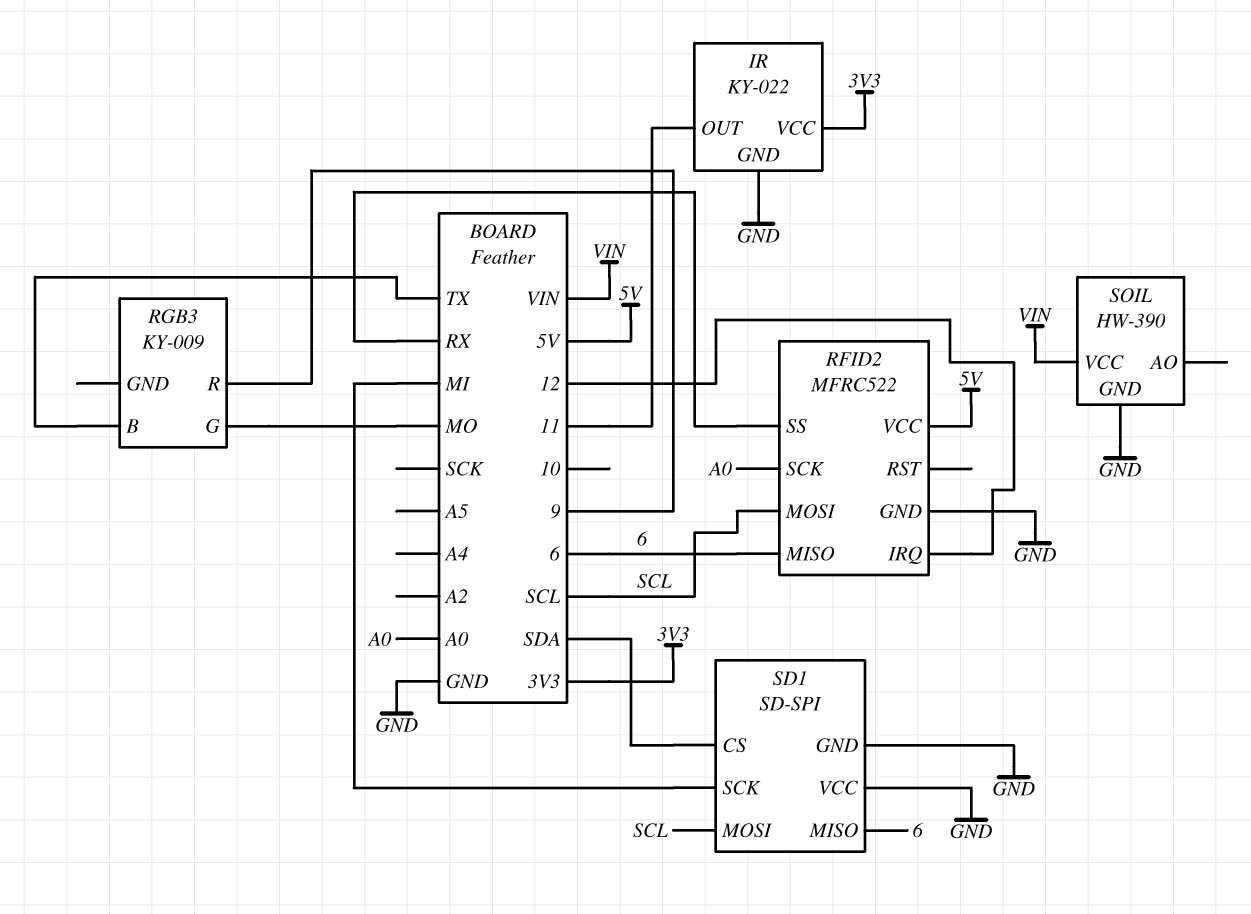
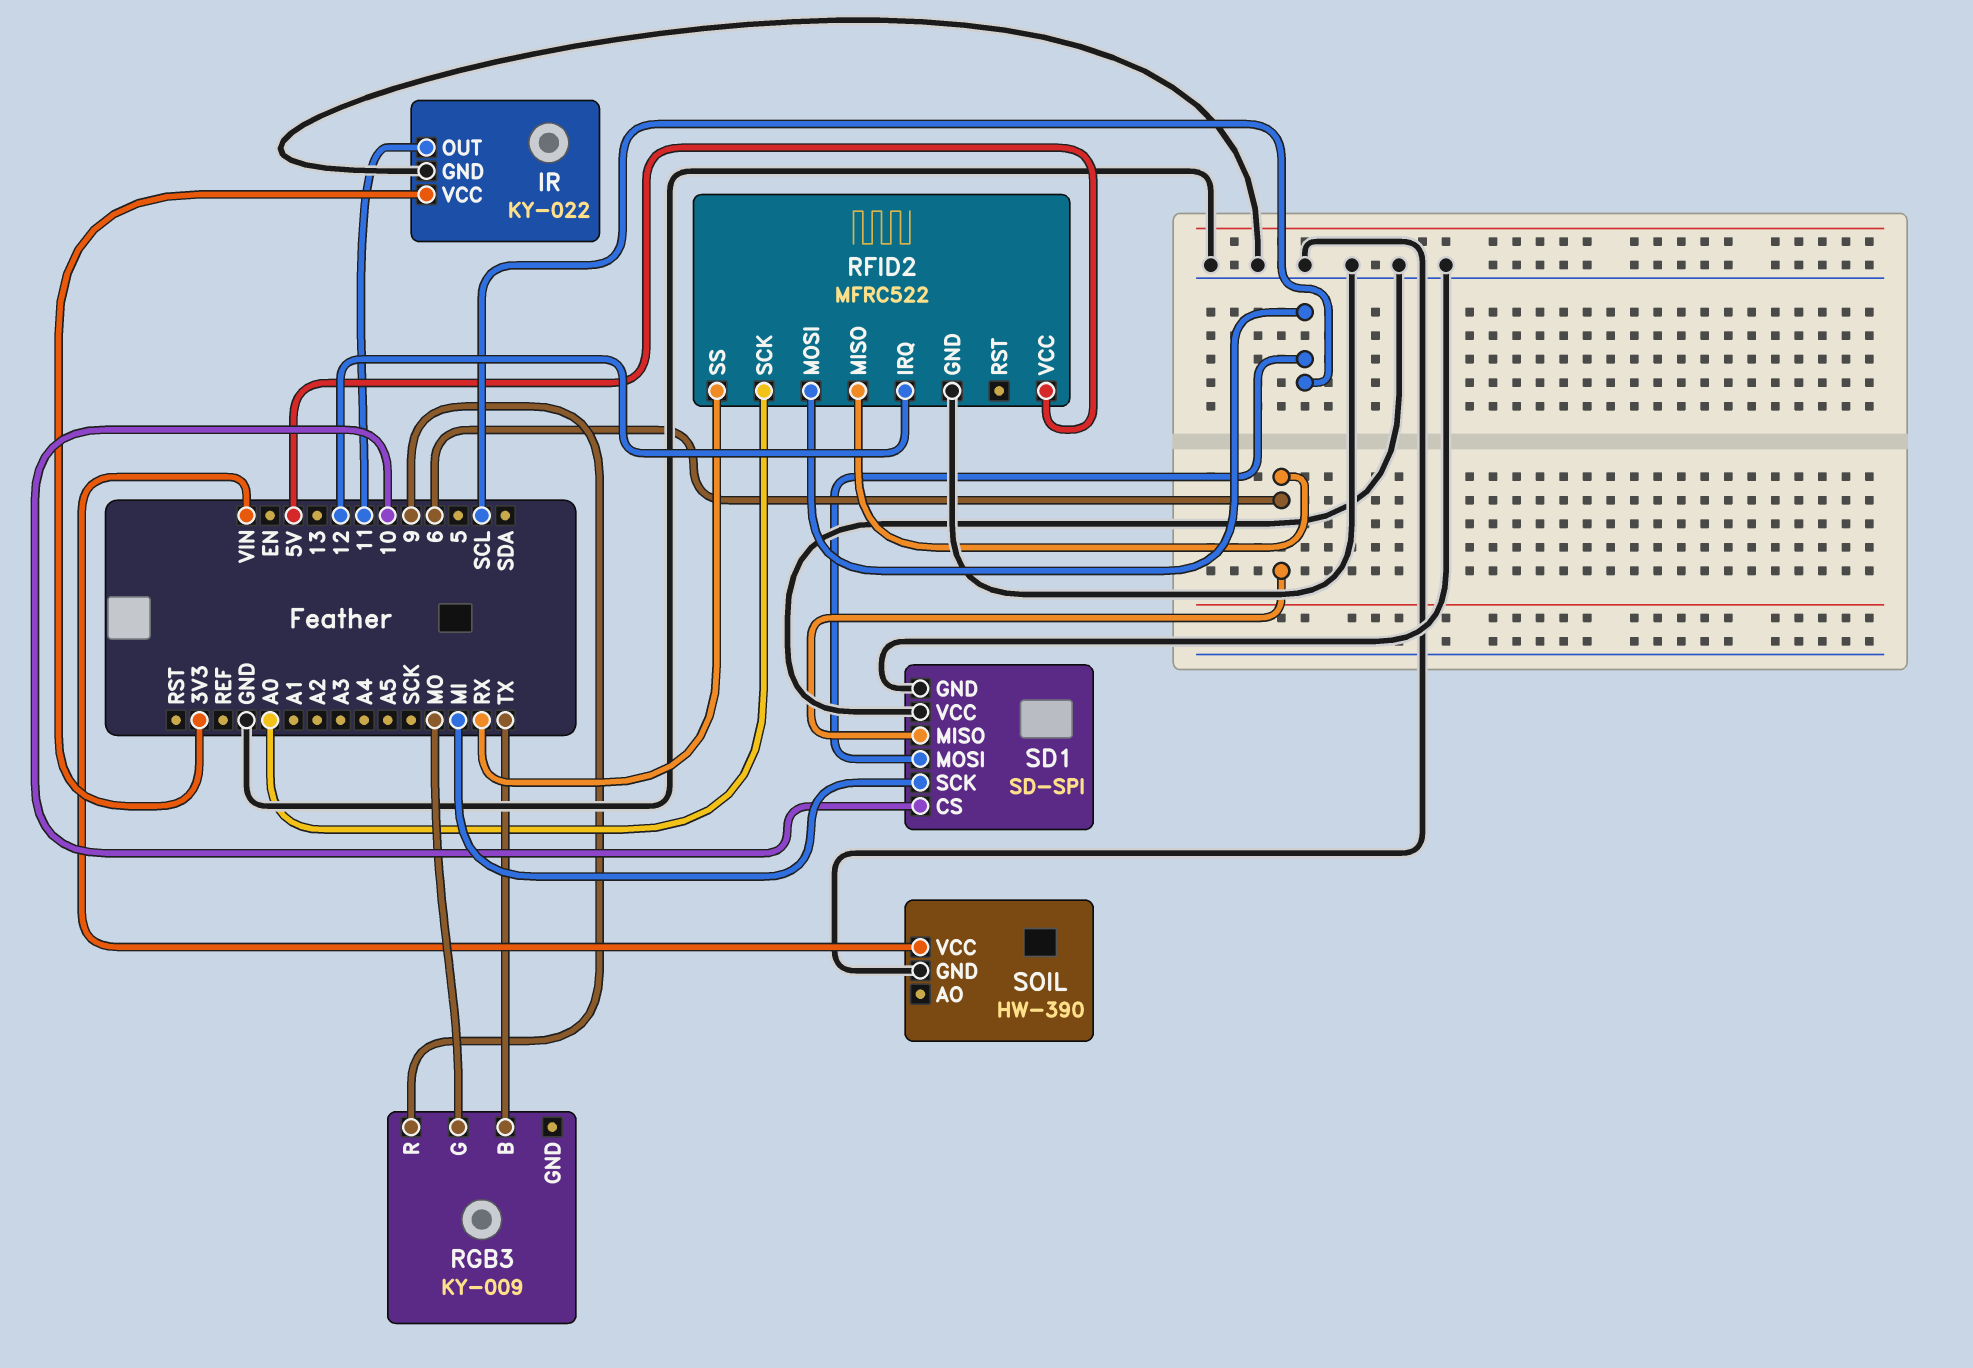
SD1 pin CS: SDA -> 10

